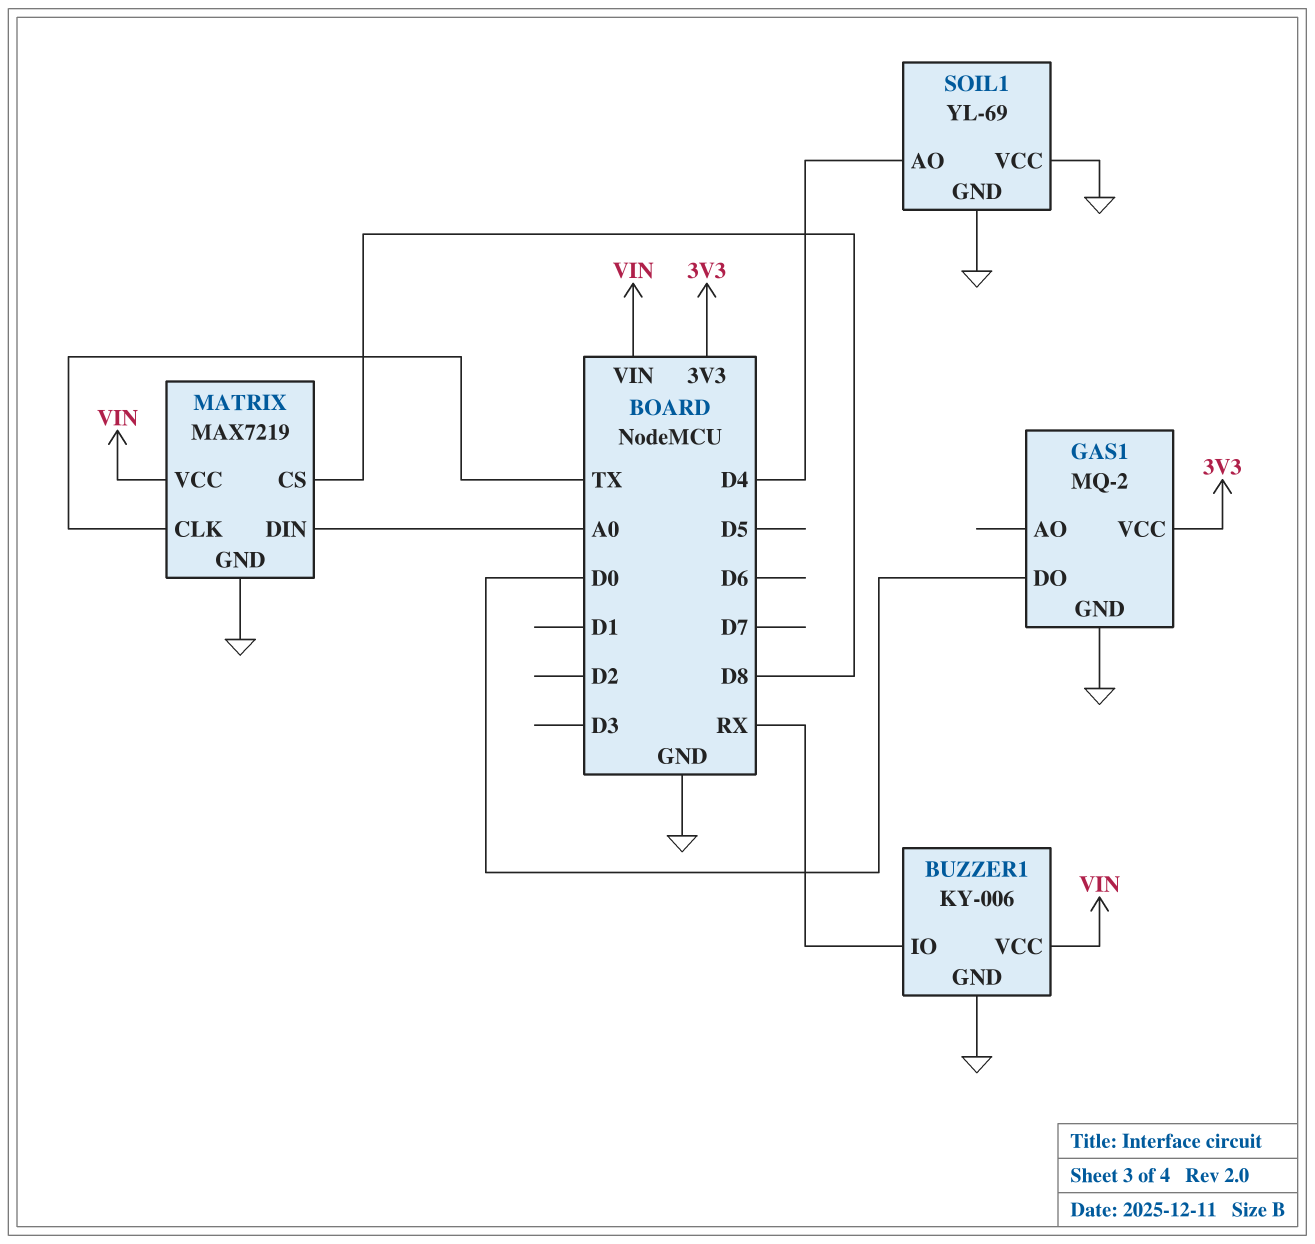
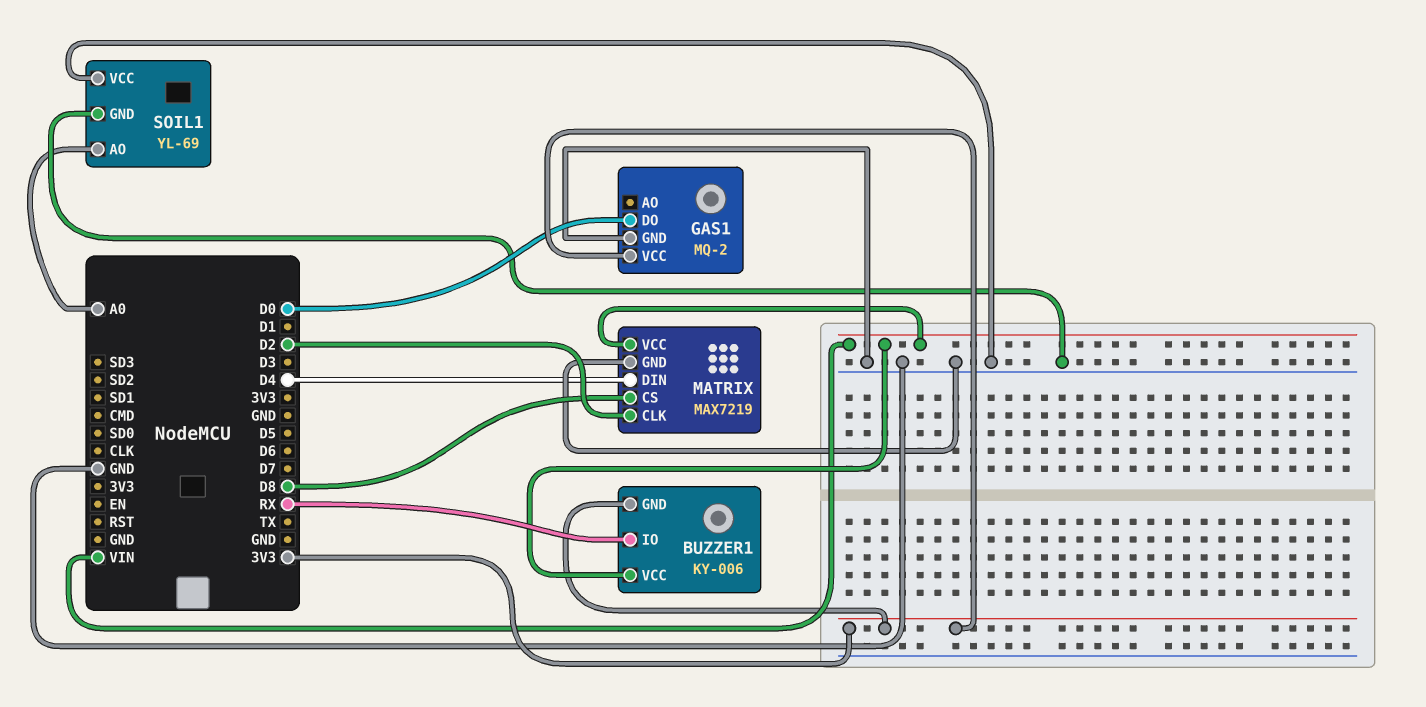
BUZZER1 pin GND: GND -> 3V3
MATRIX pin CLK: TX -> D2
MATRIX pin DIN: A0 -> D4
SOIL1 pin AO: D4 -> A0

